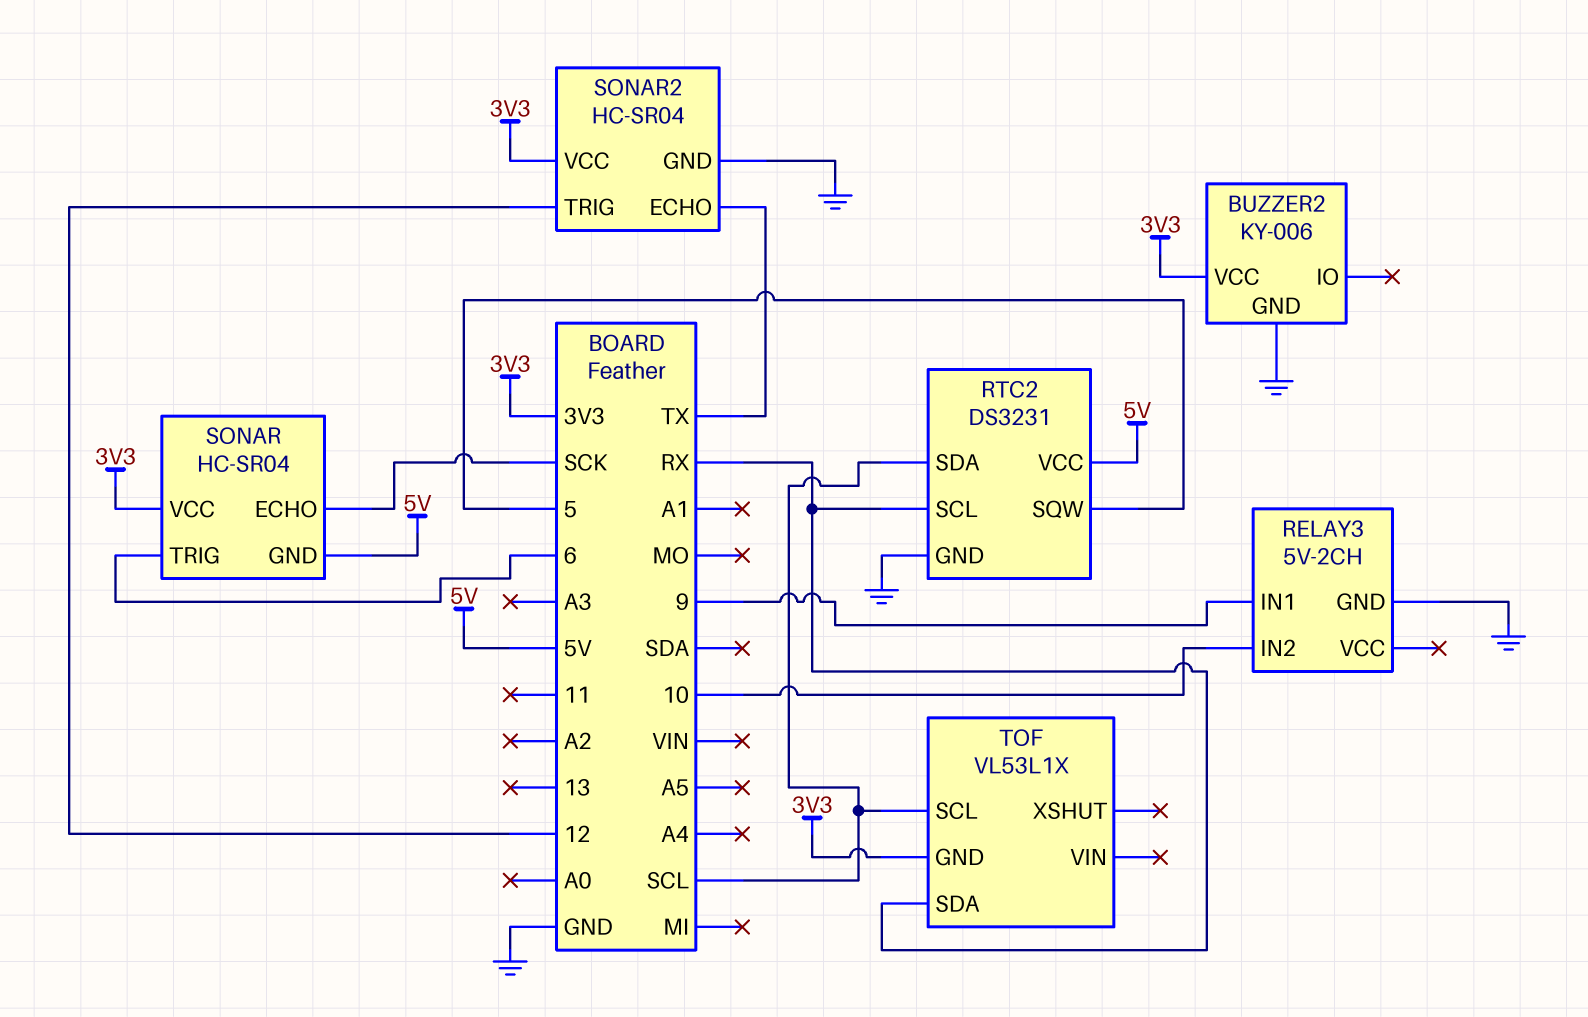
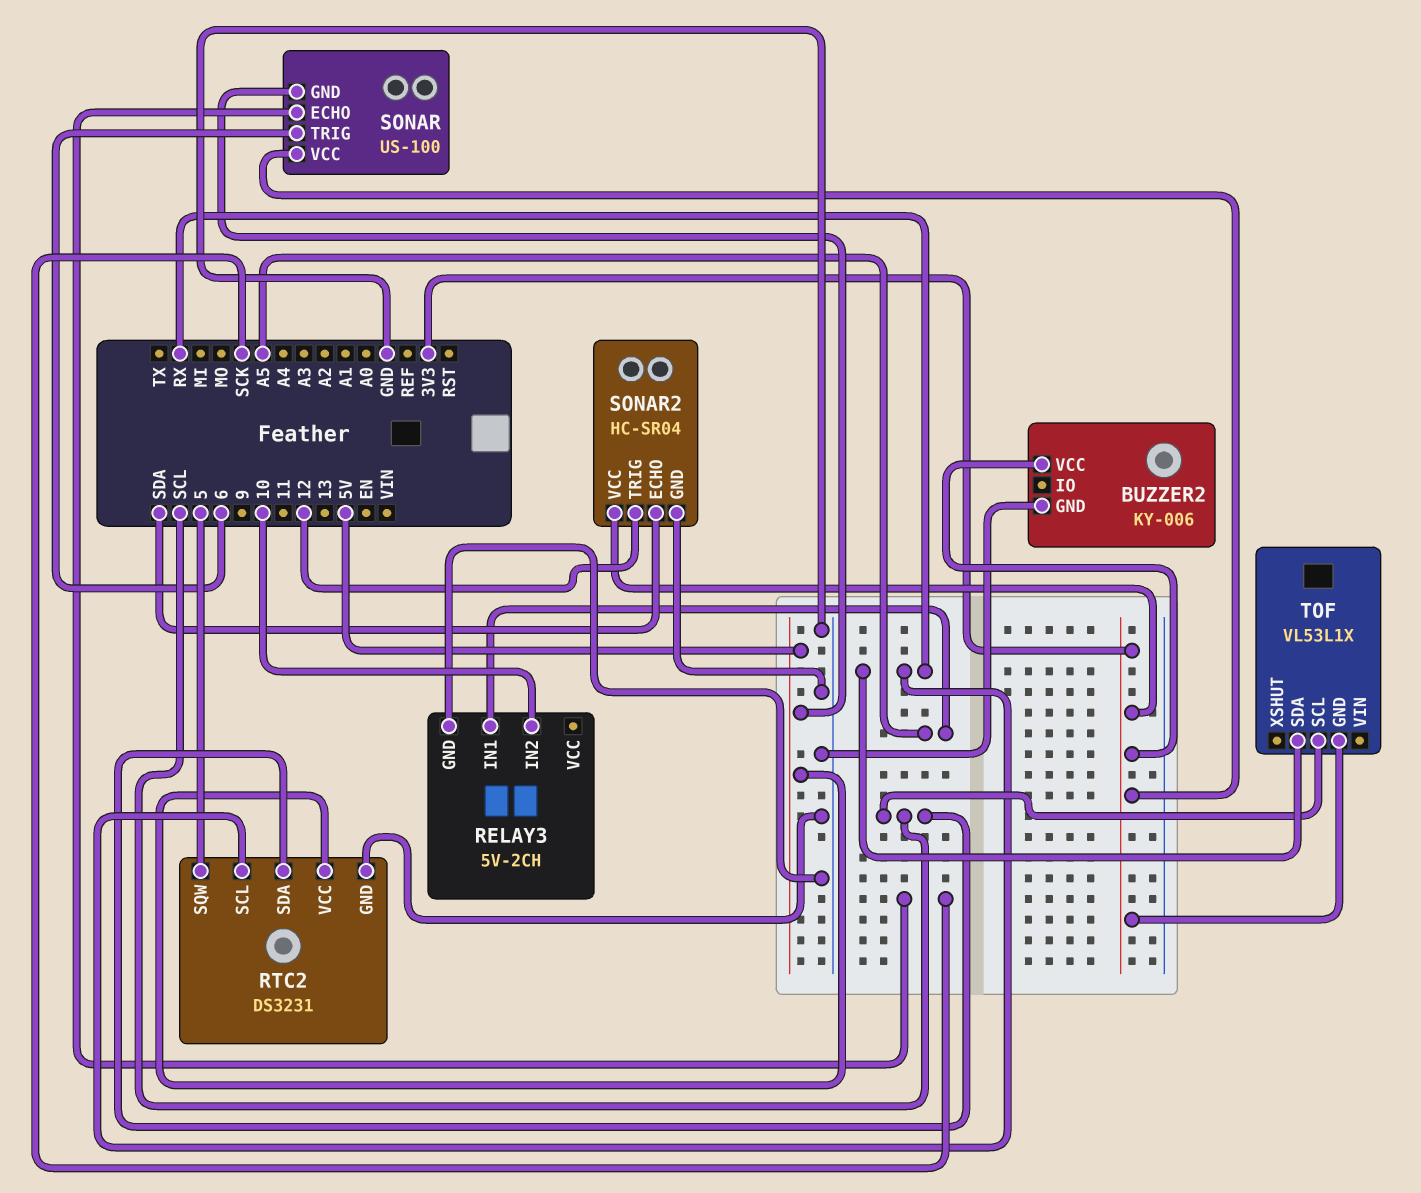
RELAY3 pin IN1: 9 -> A5
SONAR: HC-SR04 -> US-100
SONAR2 pin ECHO: TX -> SDA

